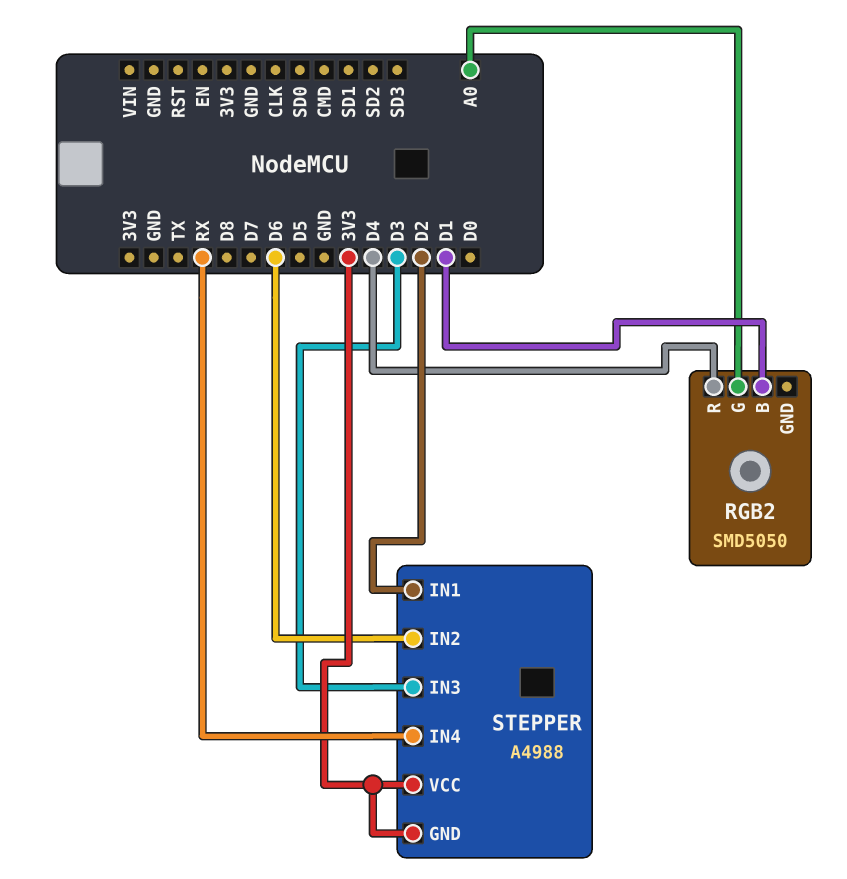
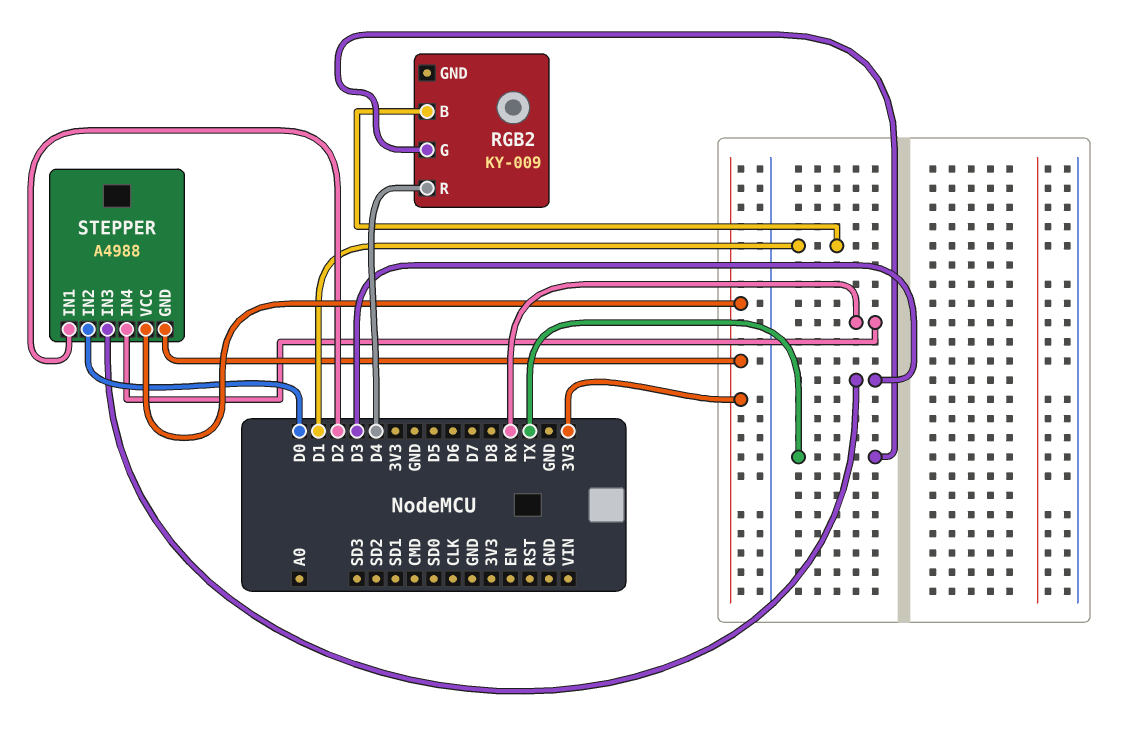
RGB2: SMD5050 -> KY-009
RGB2 pin G: A0 -> TX
STEPPER pin IN2: D6 -> D0

